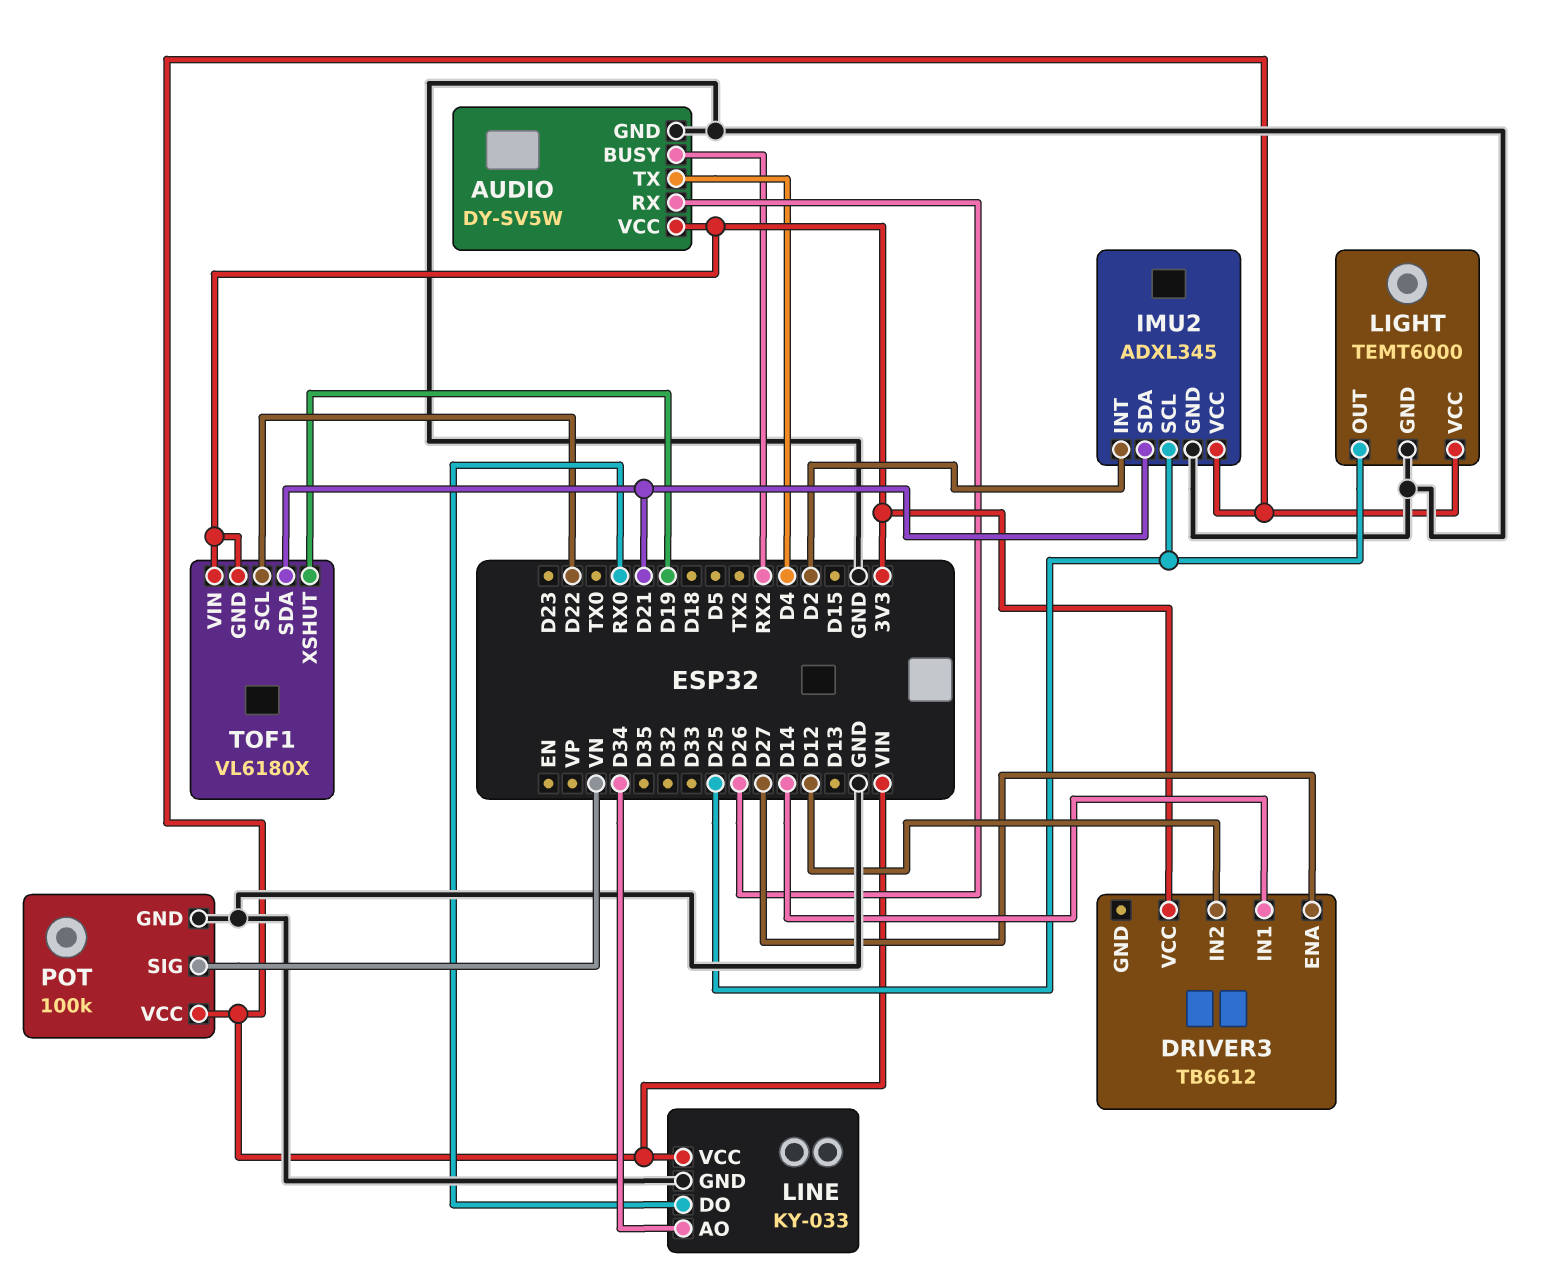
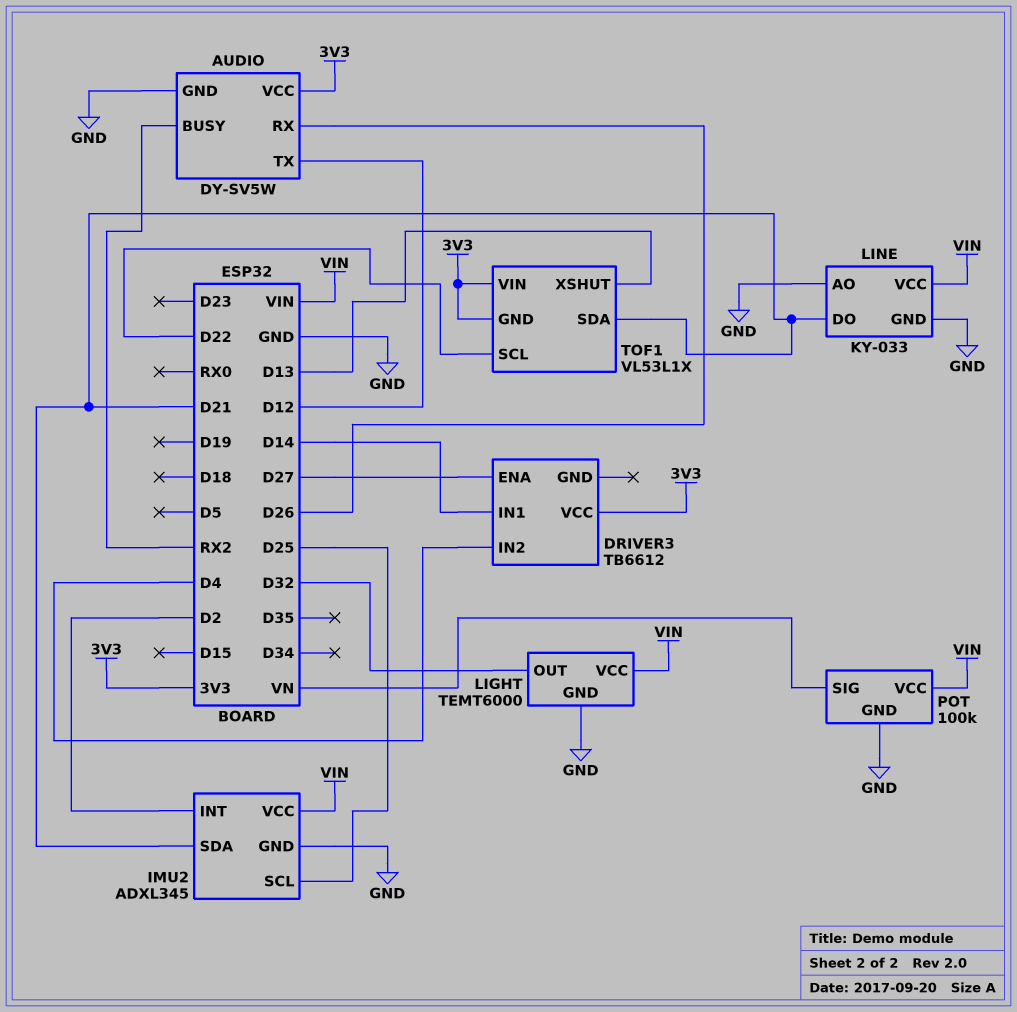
AUDIO pin TX: D4 -> D12
DRIVER3 pin IN2: D12 -> D4
LIGHT pin OUT: D25 -> D32
LINE pin AO: D34 -> GND
LINE pin DO: RX0 -> D21
TOF1: VL6180X -> VL53L1X
TOF1 pin XSHUT: D19 -> D13

